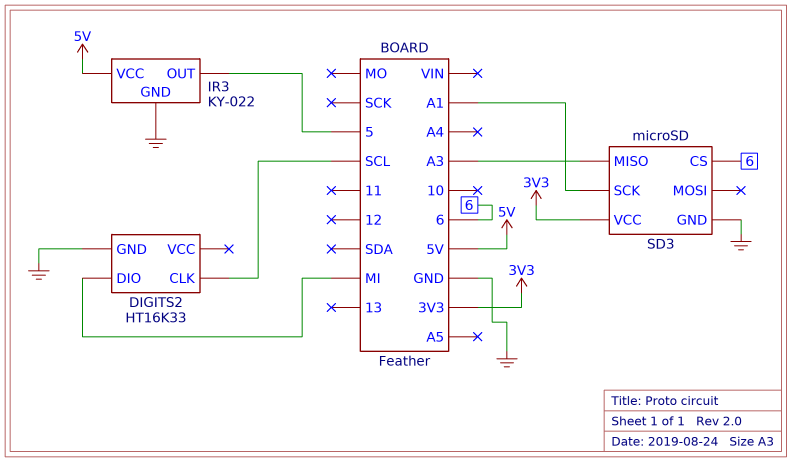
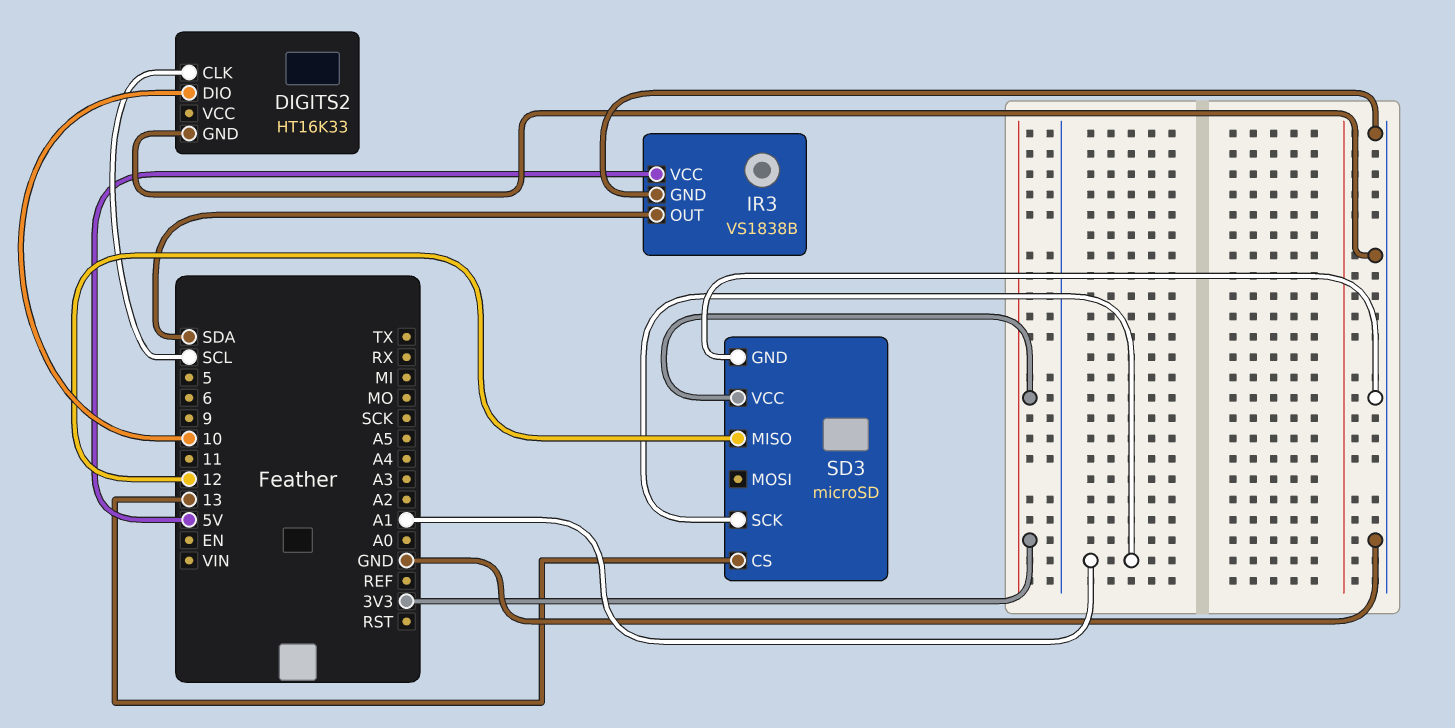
DIGITS2 pin DIO: MI -> 10
IR3: KY-022 -> VS1838B
IR3 pin OUT: 5 -> SDA
SD3 pin CS: 6 -> 13
SD3 pin MISO: A3 -> 12

